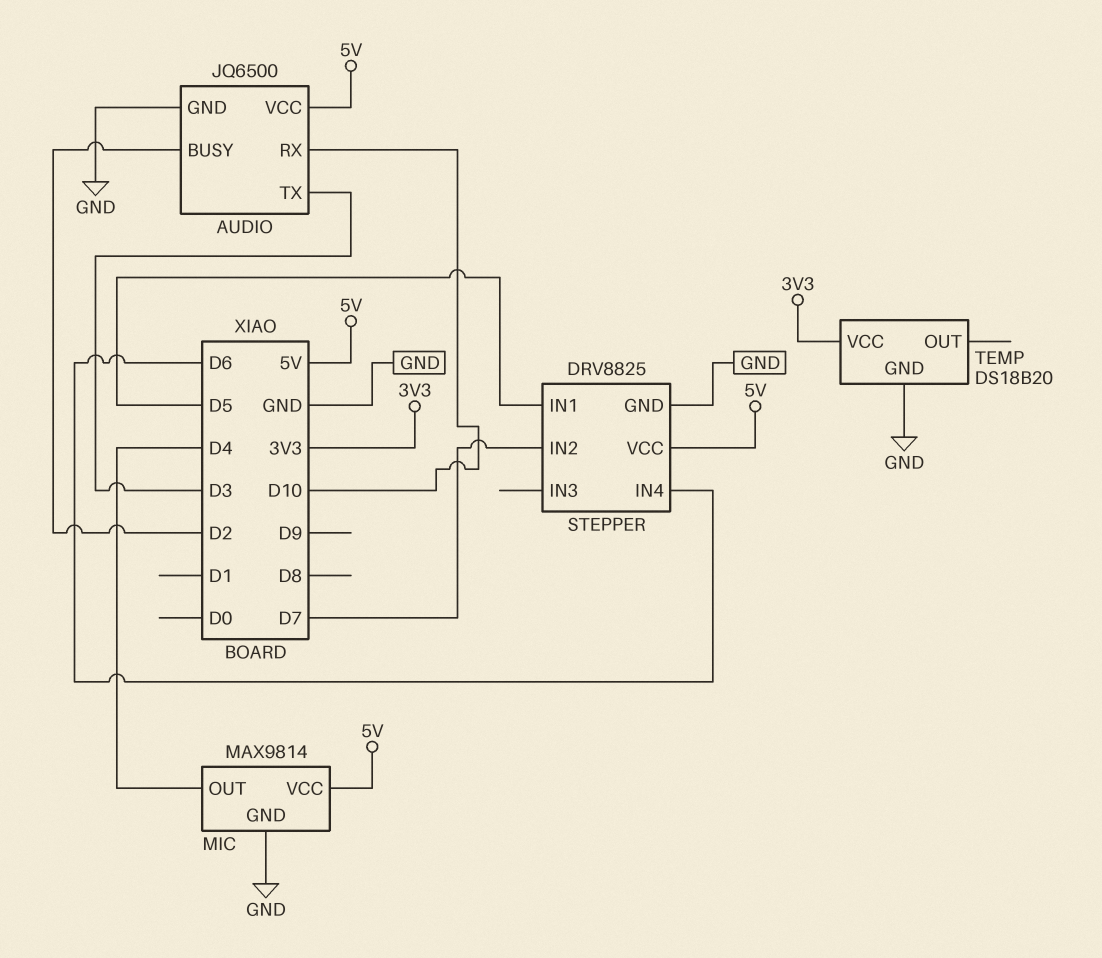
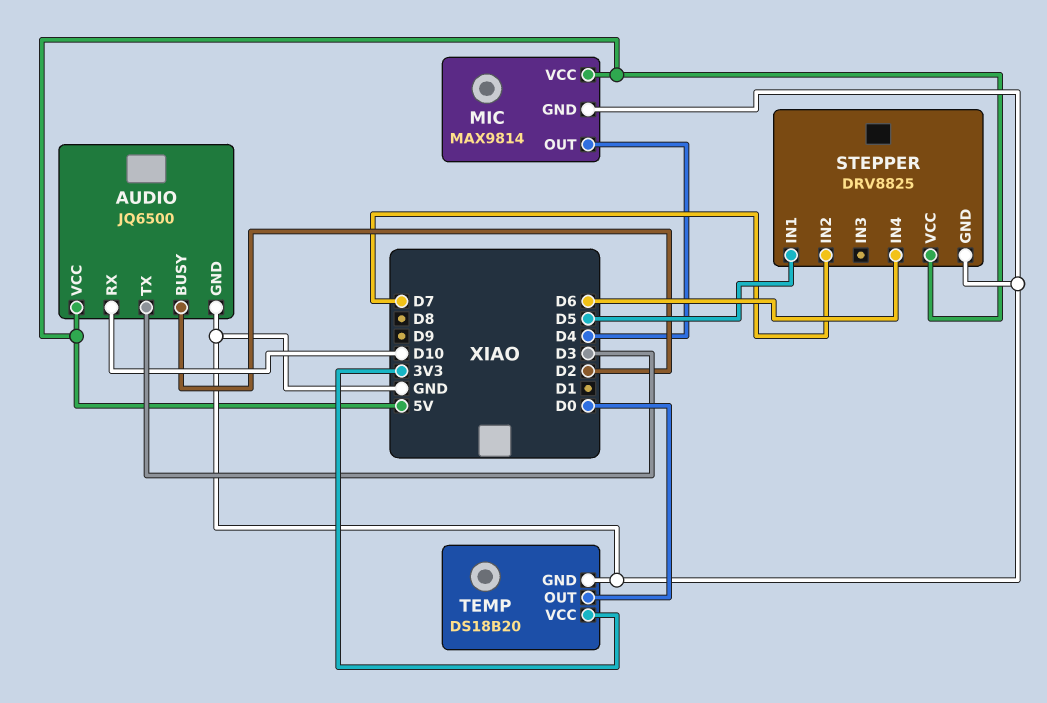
TEMP pin OUT: none -> D0

